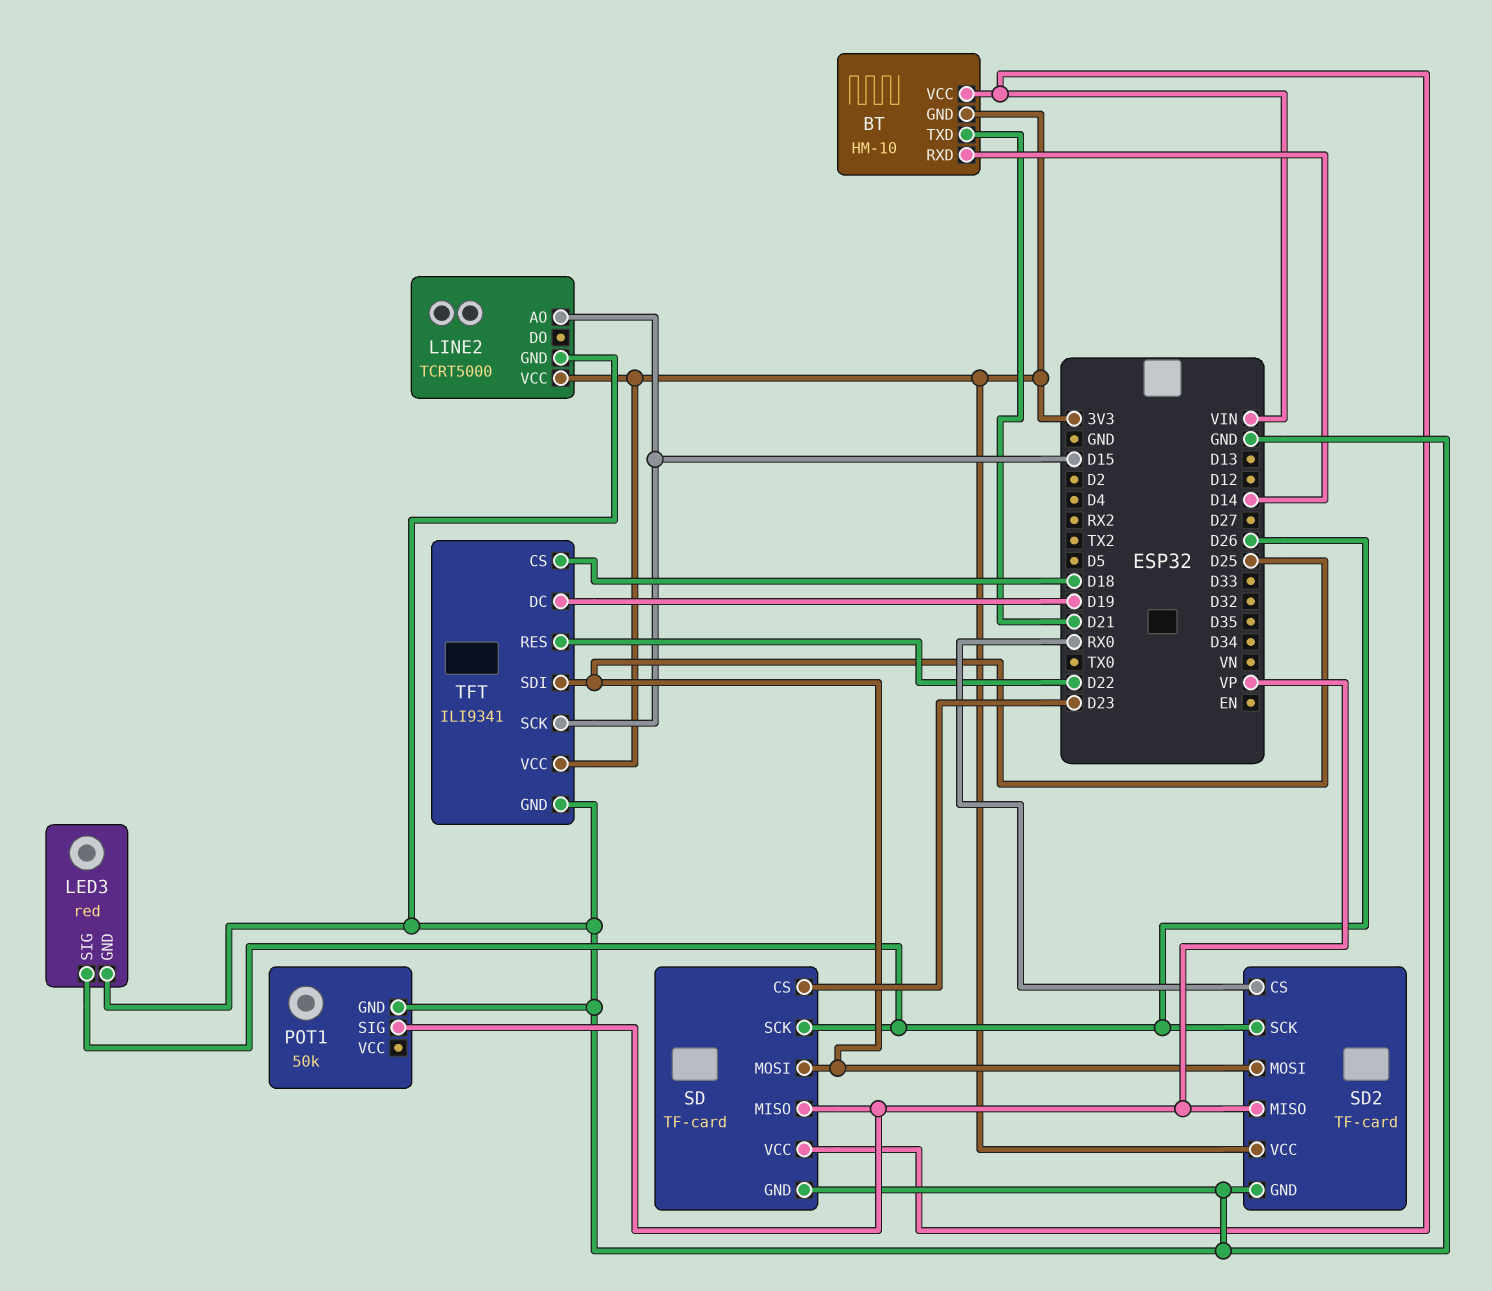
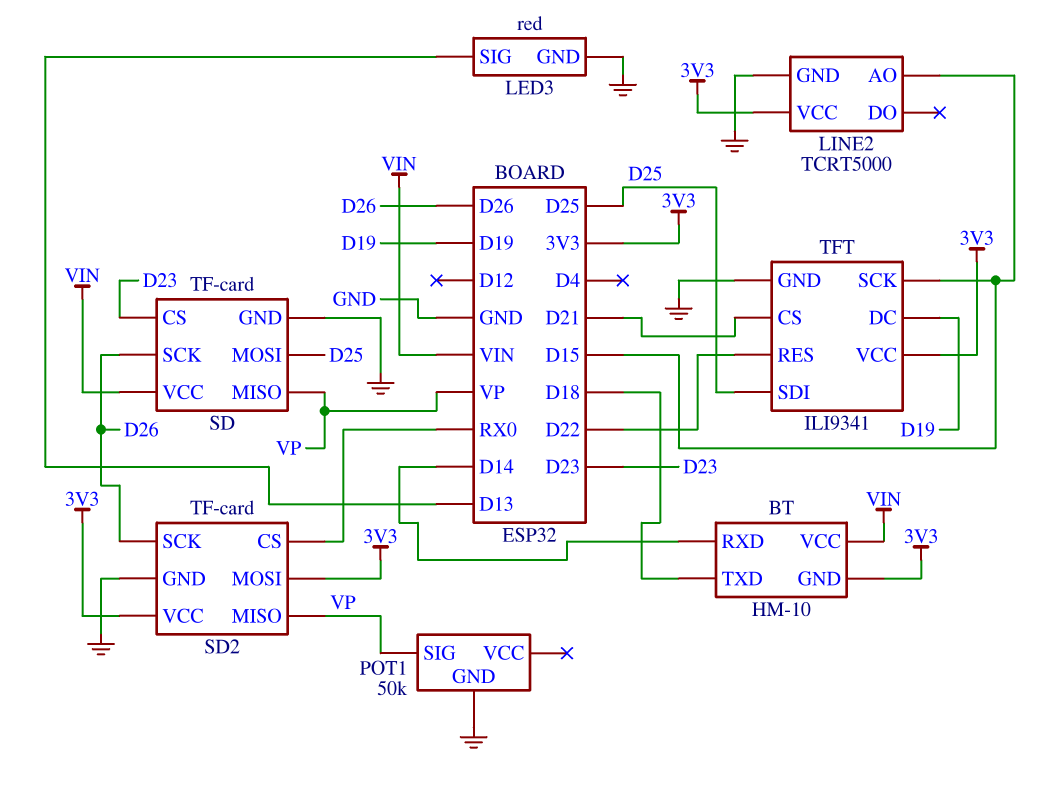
BT pin TXD: D21 -> D18
LED3 pin SIG: D26 -> D13
SD2 pin MOSI: D25 -> 3V3
TFT pin CS: D18 -> D21

